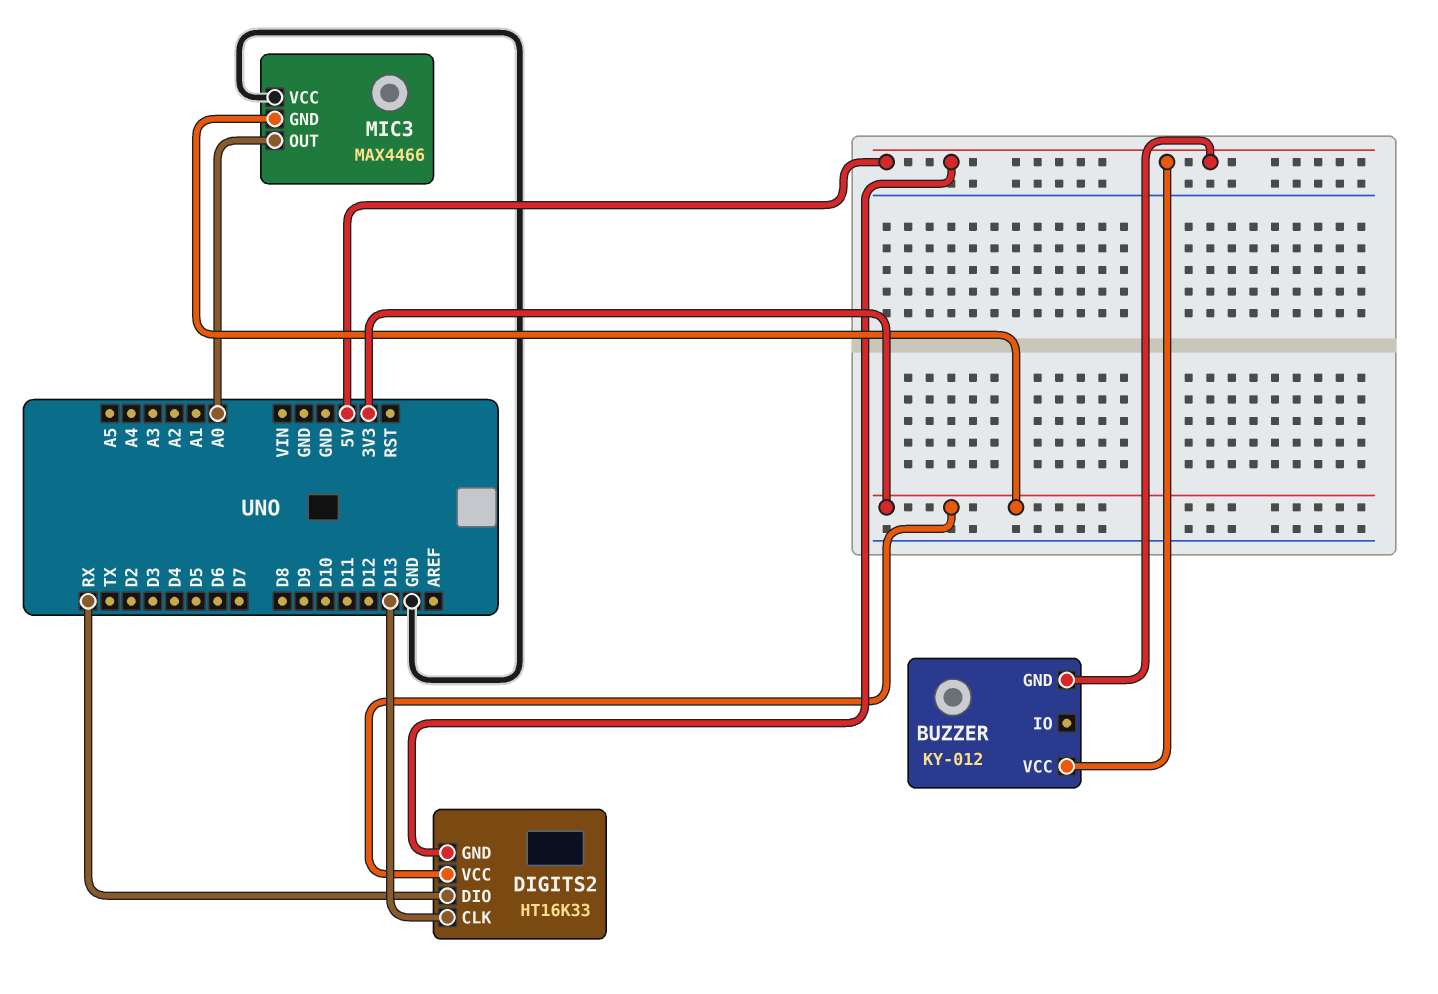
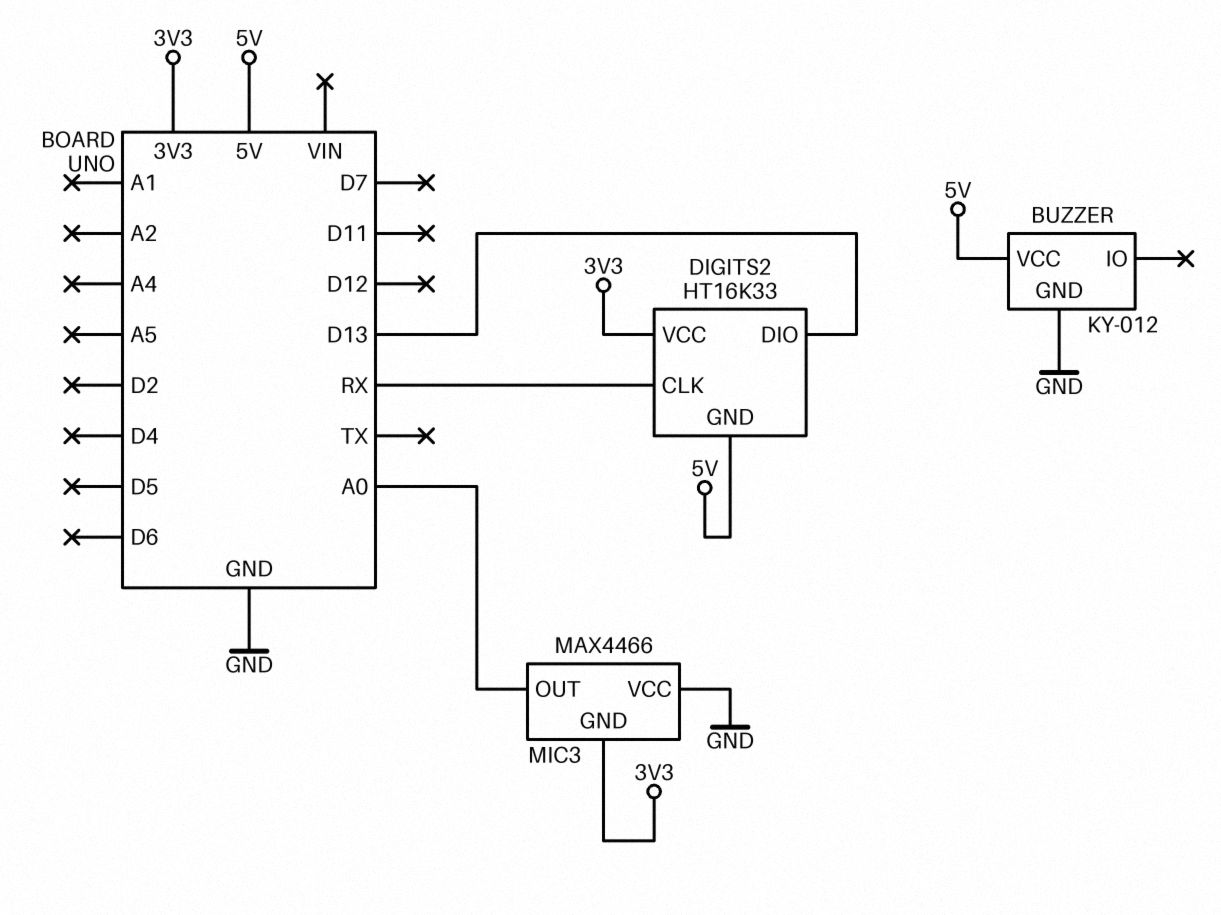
BUZZER pin GND: 5V -> GND
DIGITS2 pin CLK: D13 -> RX
DIGITS2 pin DIO: RX -> D13

